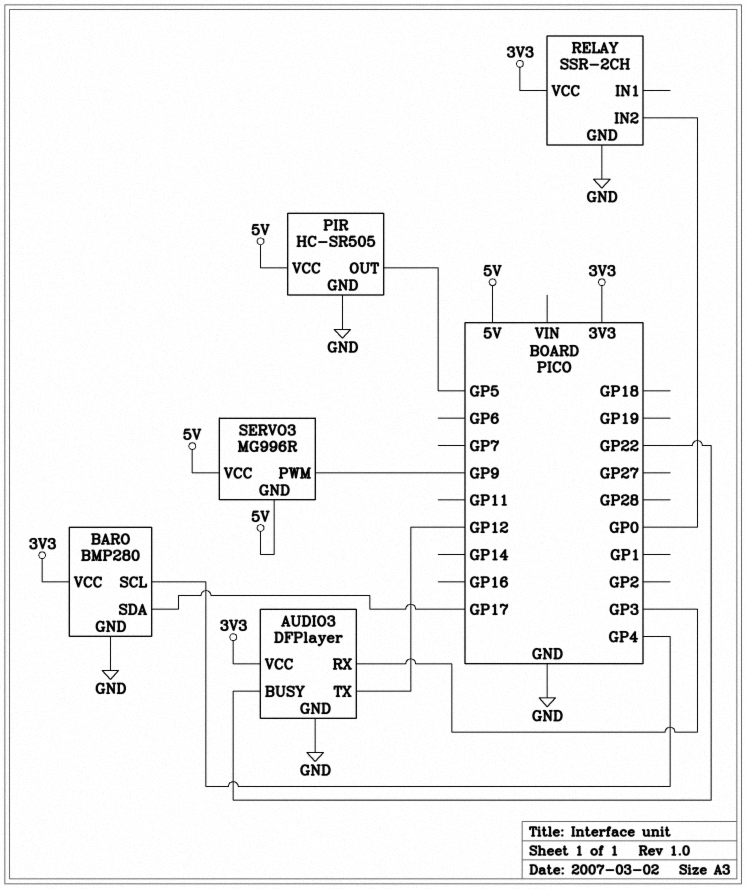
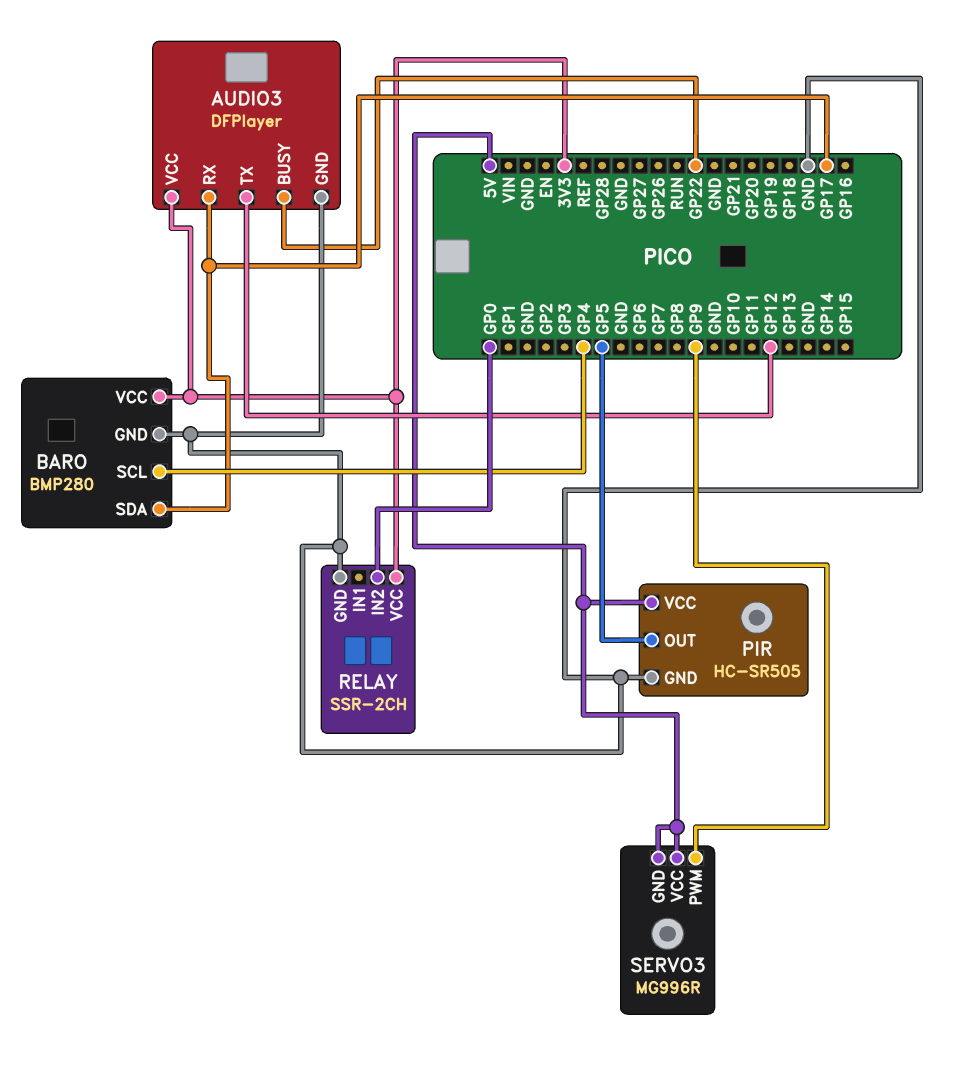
AUDIO3 pin RX: GP3 -> GP17

